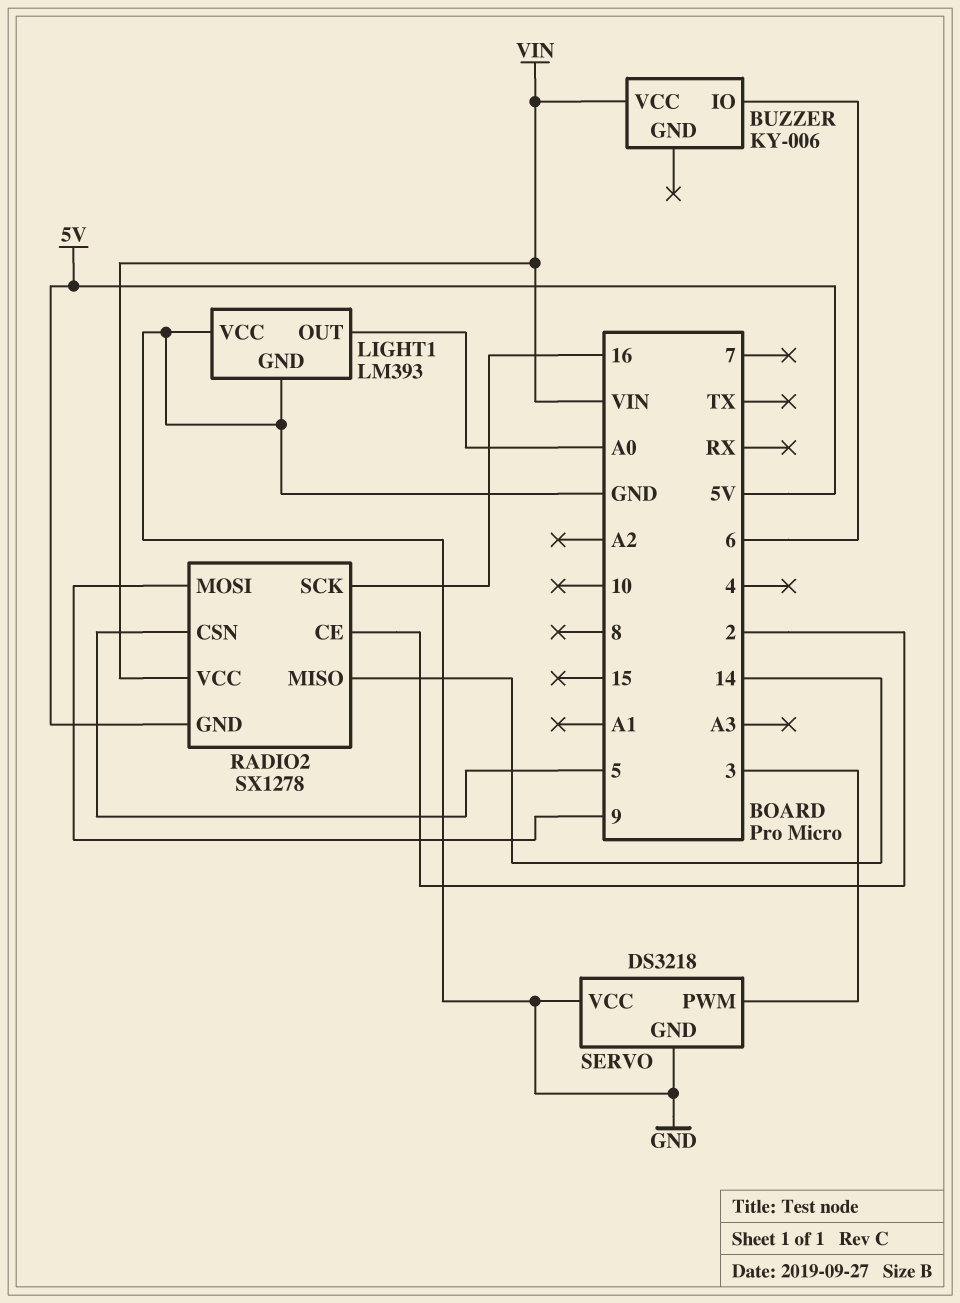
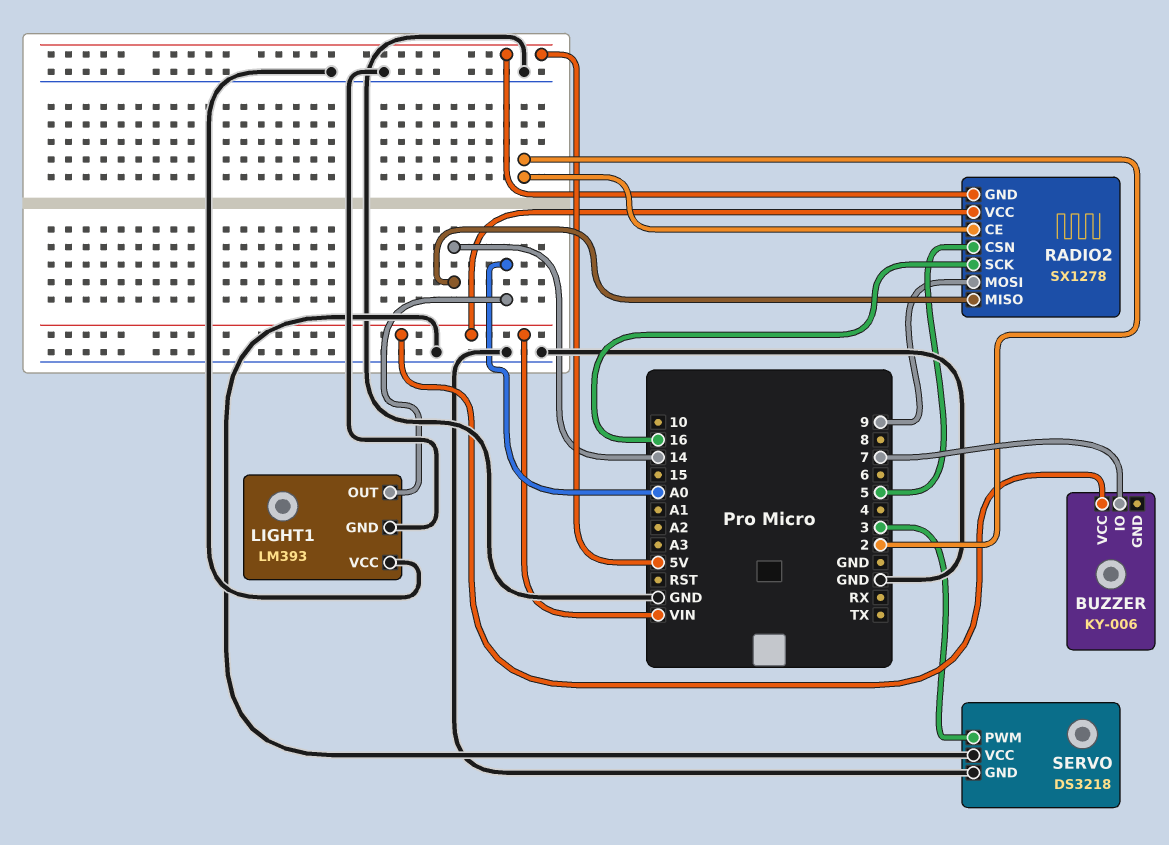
BUZZER pin IO: 6 -> 7

